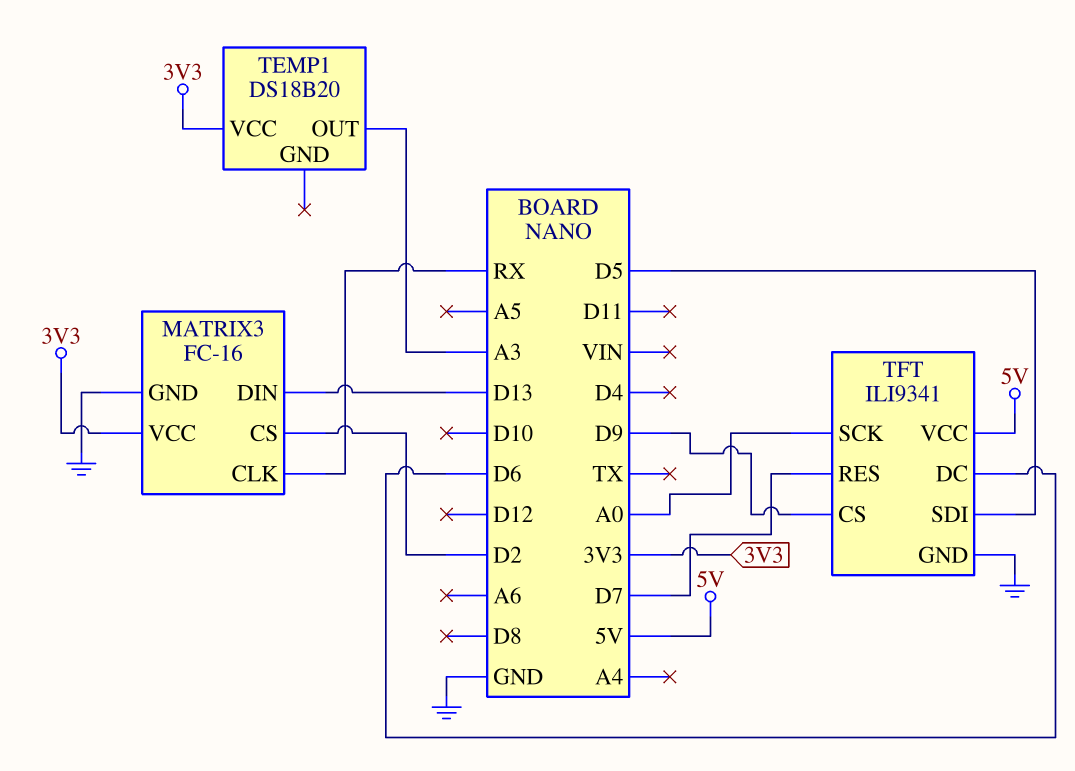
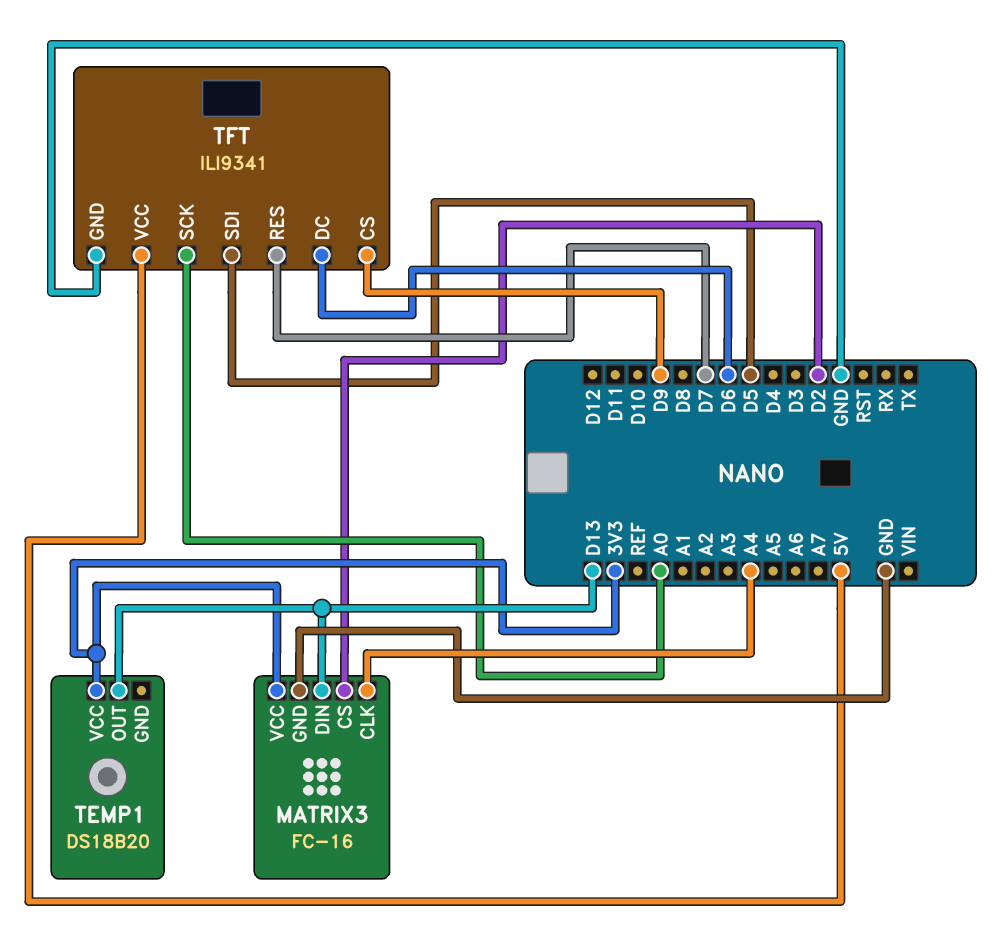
MATRIX3 pin CLK: RX -> A4
TEMP1 pin OUT: A3 -> D13

